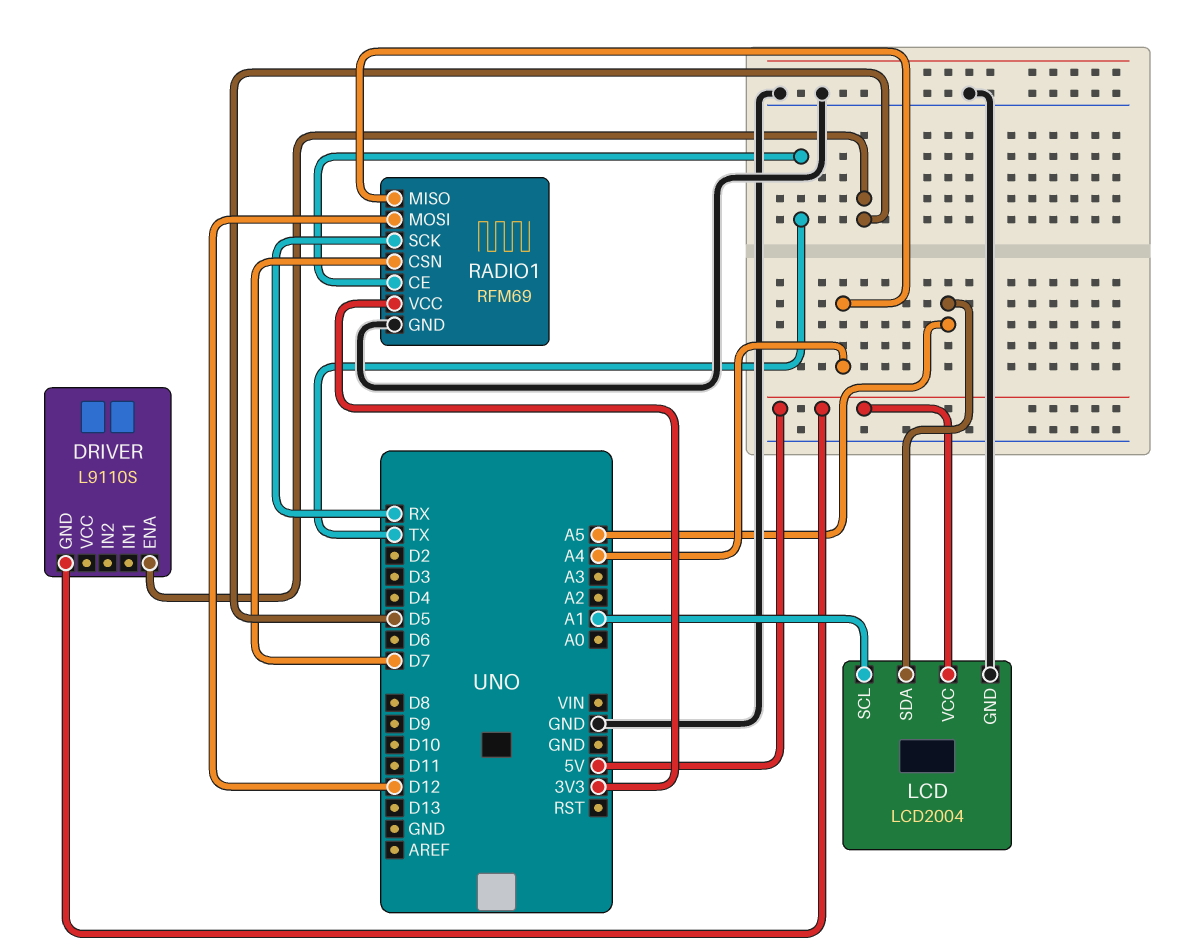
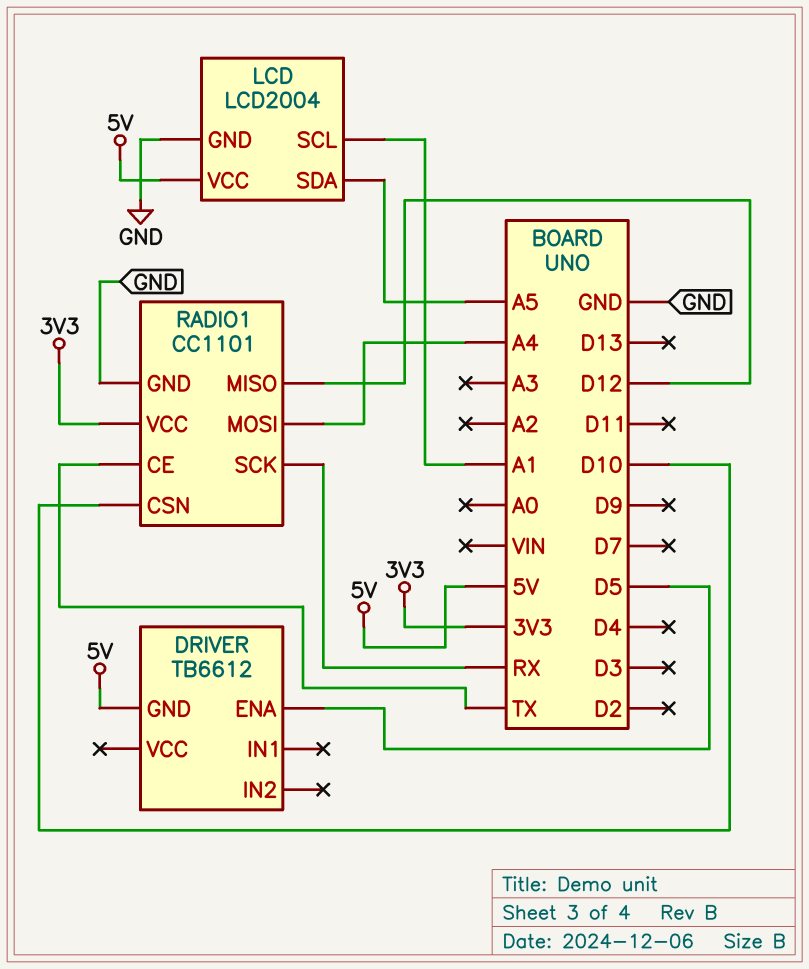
DRIVER: L9110S -> TB6612
RADIO1: RFM69 -> CC1101
RADIO1 pin CSN: D7 -> D10
RADIO1 pin MISO: A4 -> D12
RADIO1 pin MOSI: D12 -> A4

